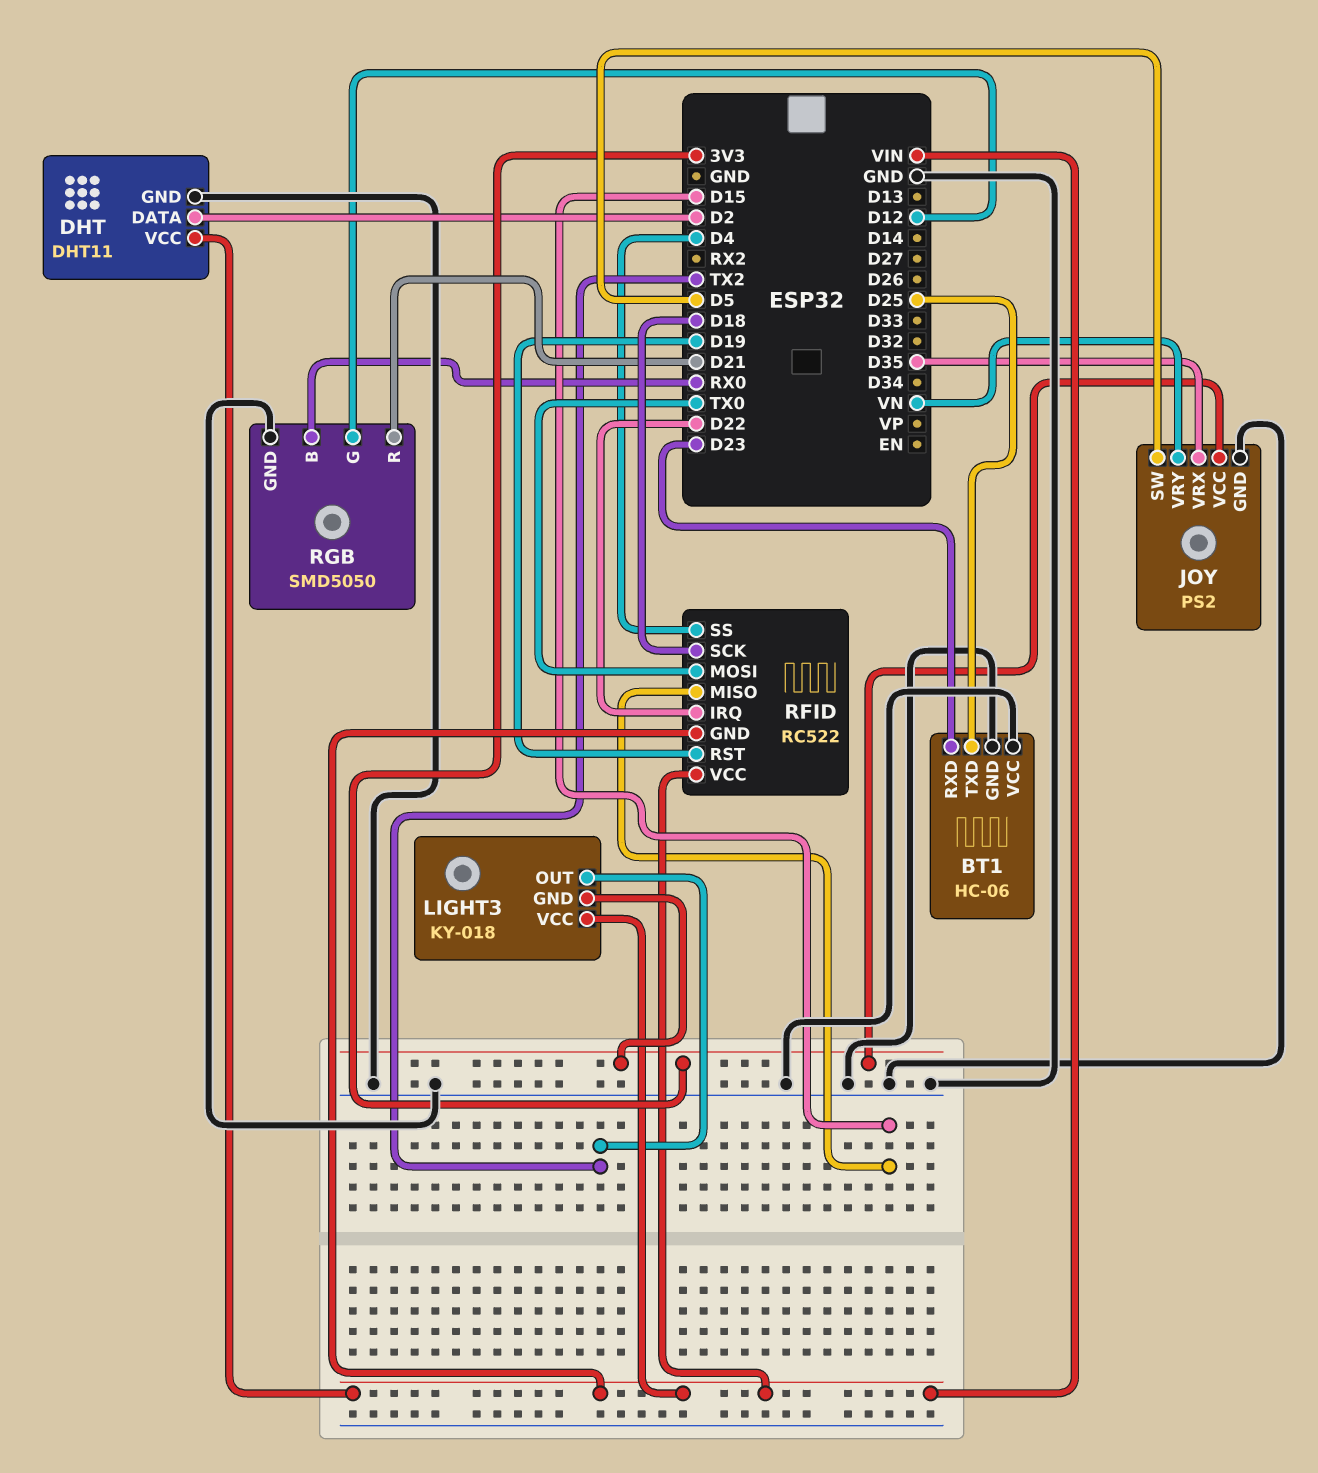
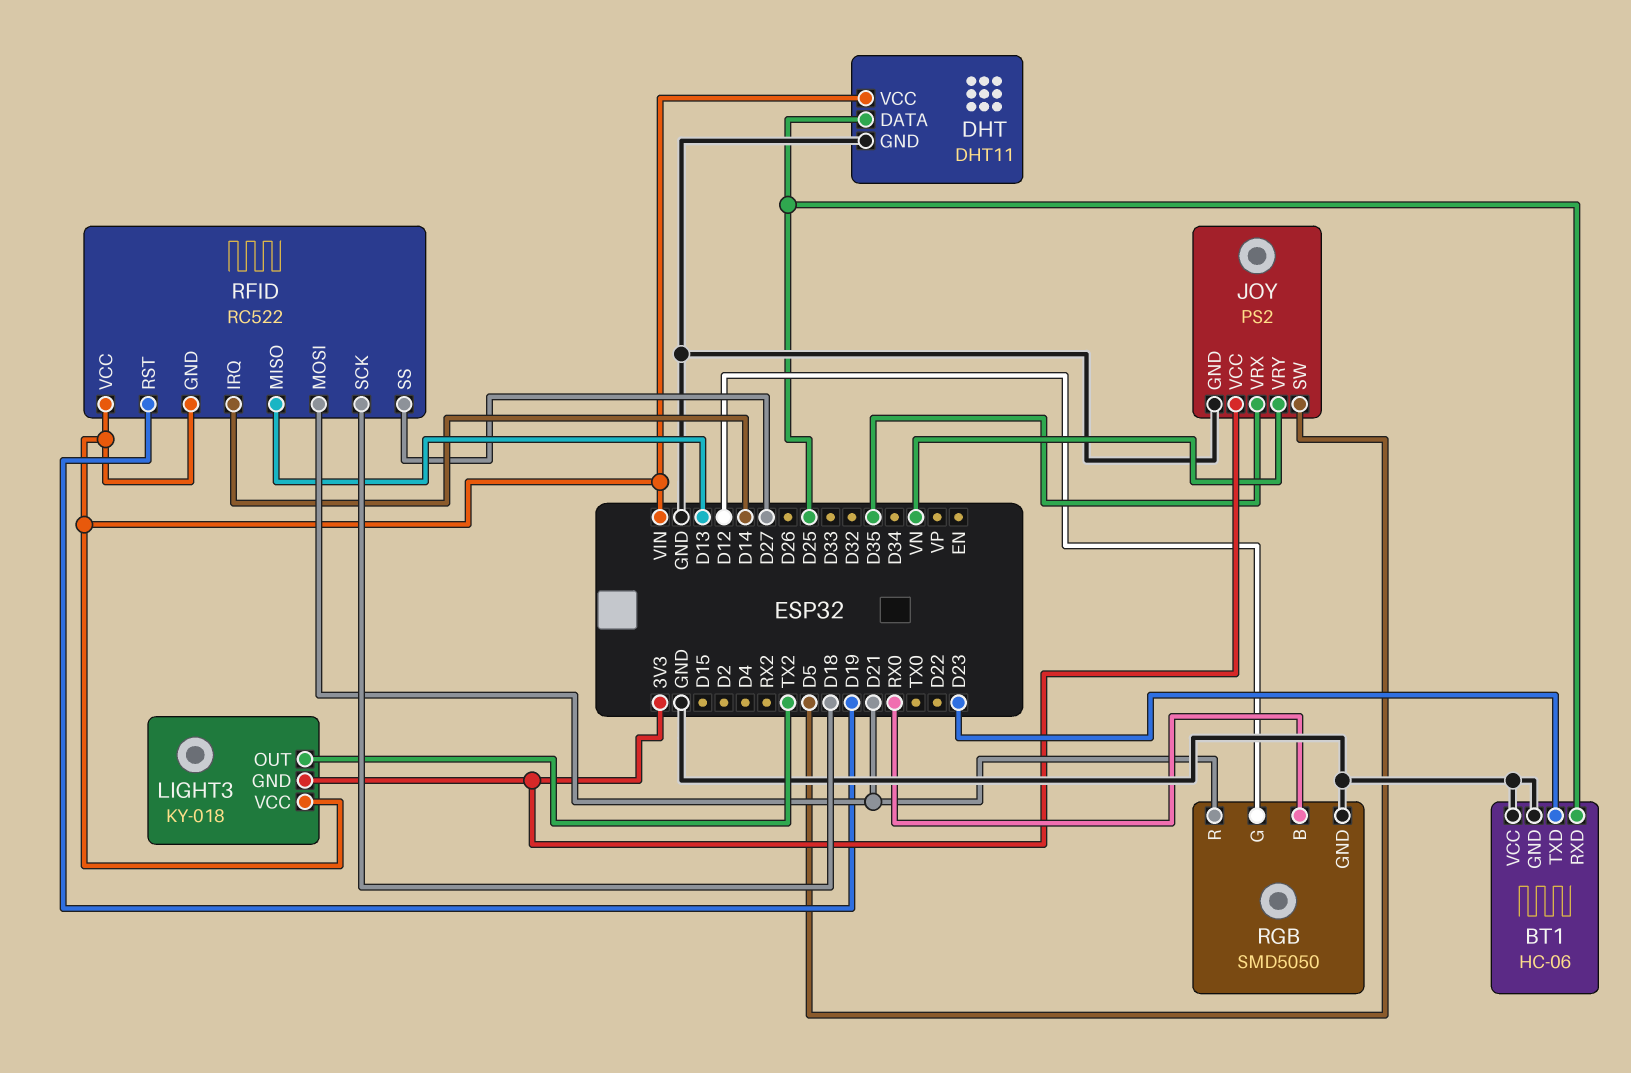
BT1 pin RXD: D23 -> D25
BT1 pin TXD: D25 -> D23
DHT pin DATA: D2 -> D25
RFID pin IRQ: D22 -> D14
RFID pin MISO: D15 -> D13
RFID pin MOSI: TX0 -> D21
RFID pin SS: D4 -> D27

